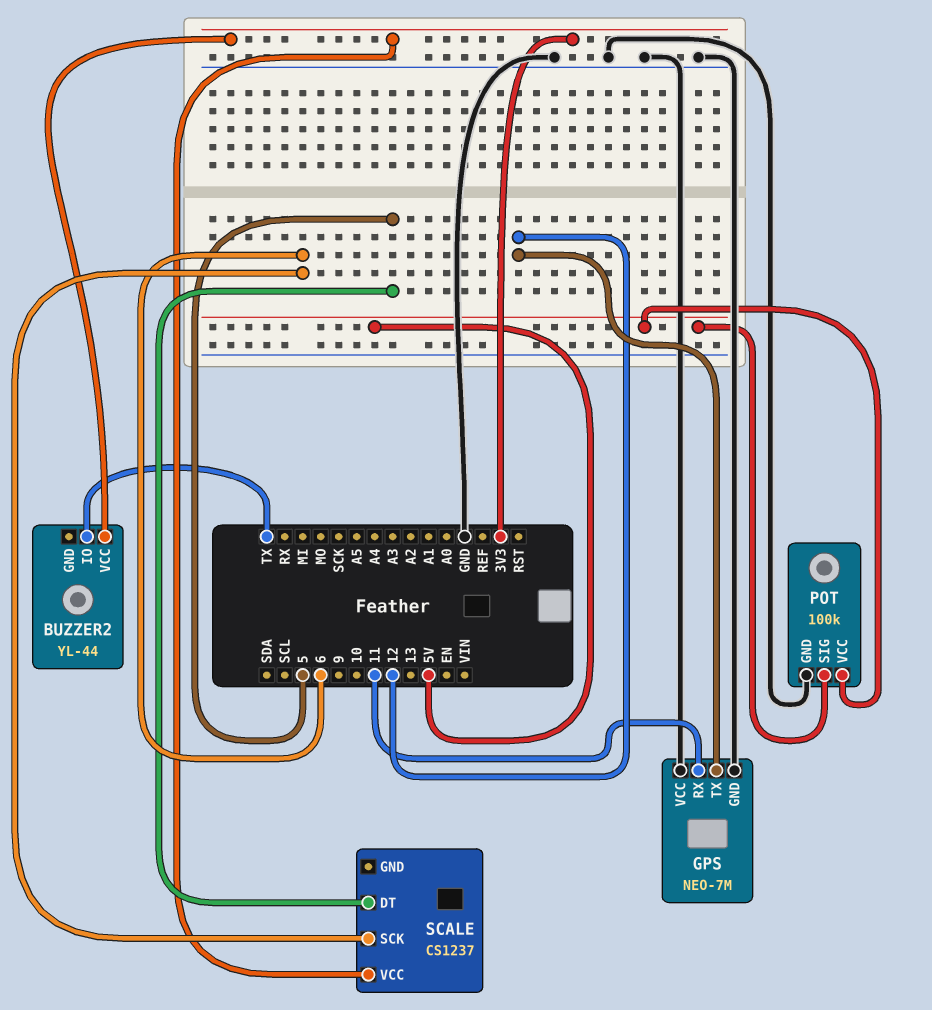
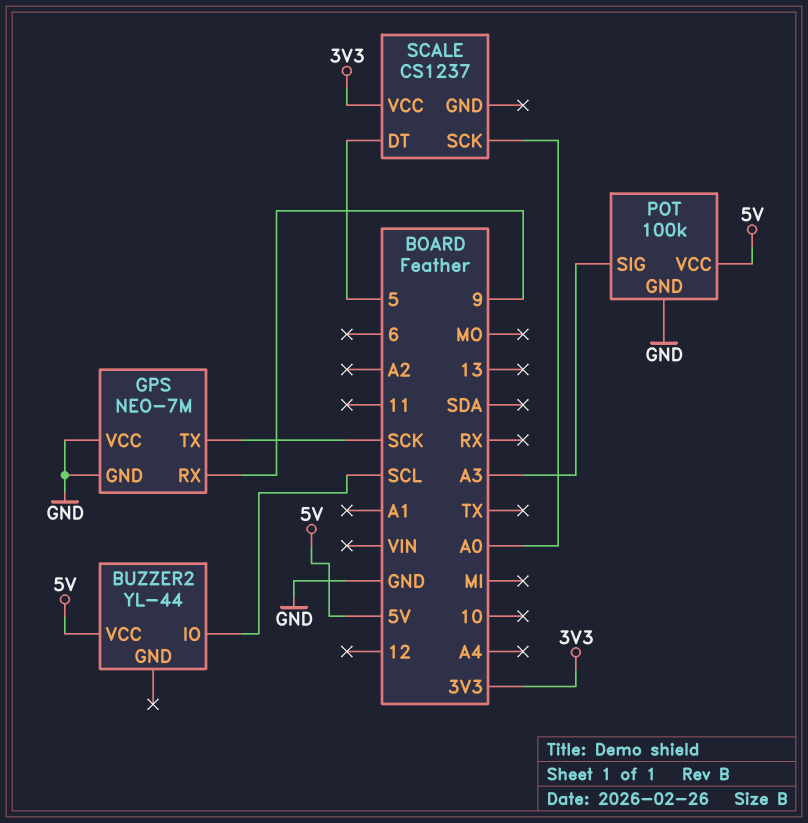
BUZZER2 pin IO: TX -> SCL
BUZZER2 pin VCC: 3V3 -> 5V
GPS pin RX: 11 -> 9
GPS pin TX: 12 -> SCK
POT pin SIG: 5V -> A3
SCALE pin SCK: 6 -> A0

